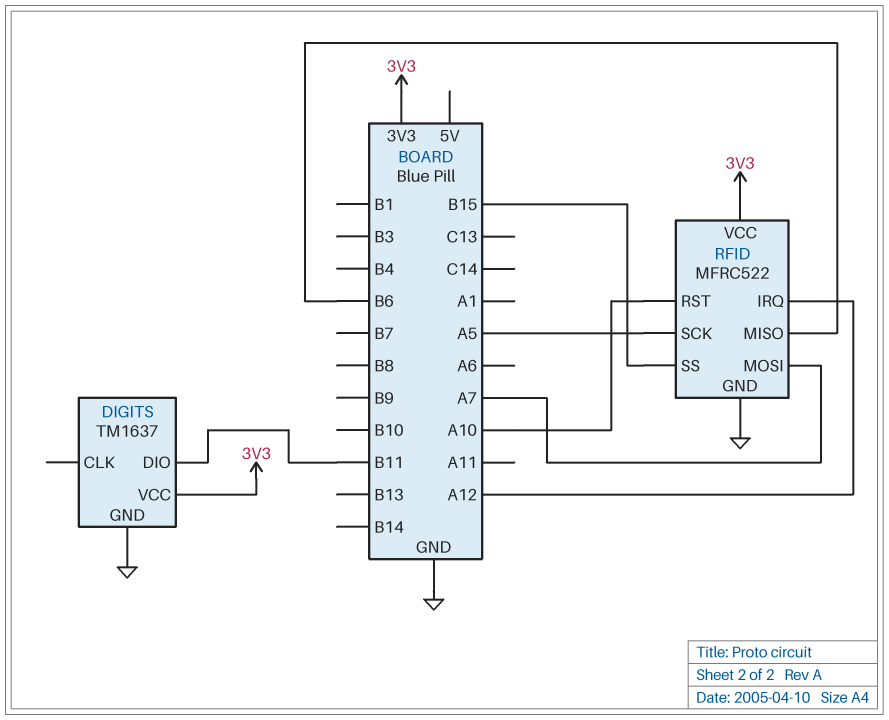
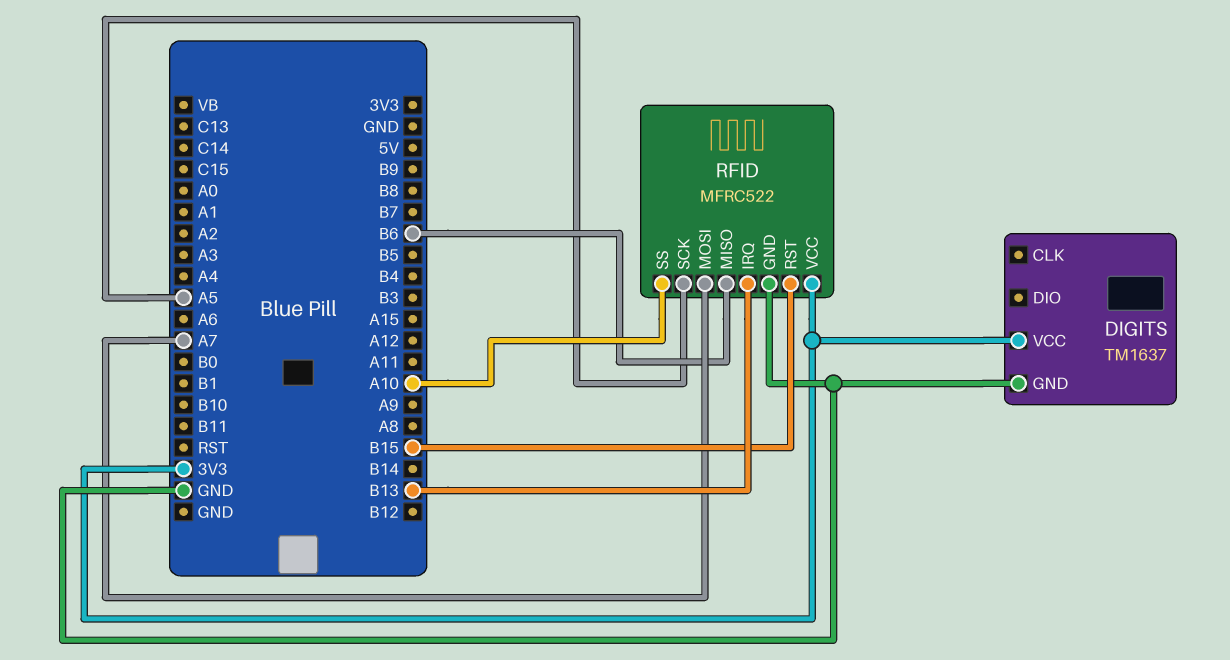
DIGITS pin DIO: B11 -> none
RFID pin IRQ: A12 -> B13
RFID pin RST: A10 -> B15
RFID pin SS: B15 -> A10

